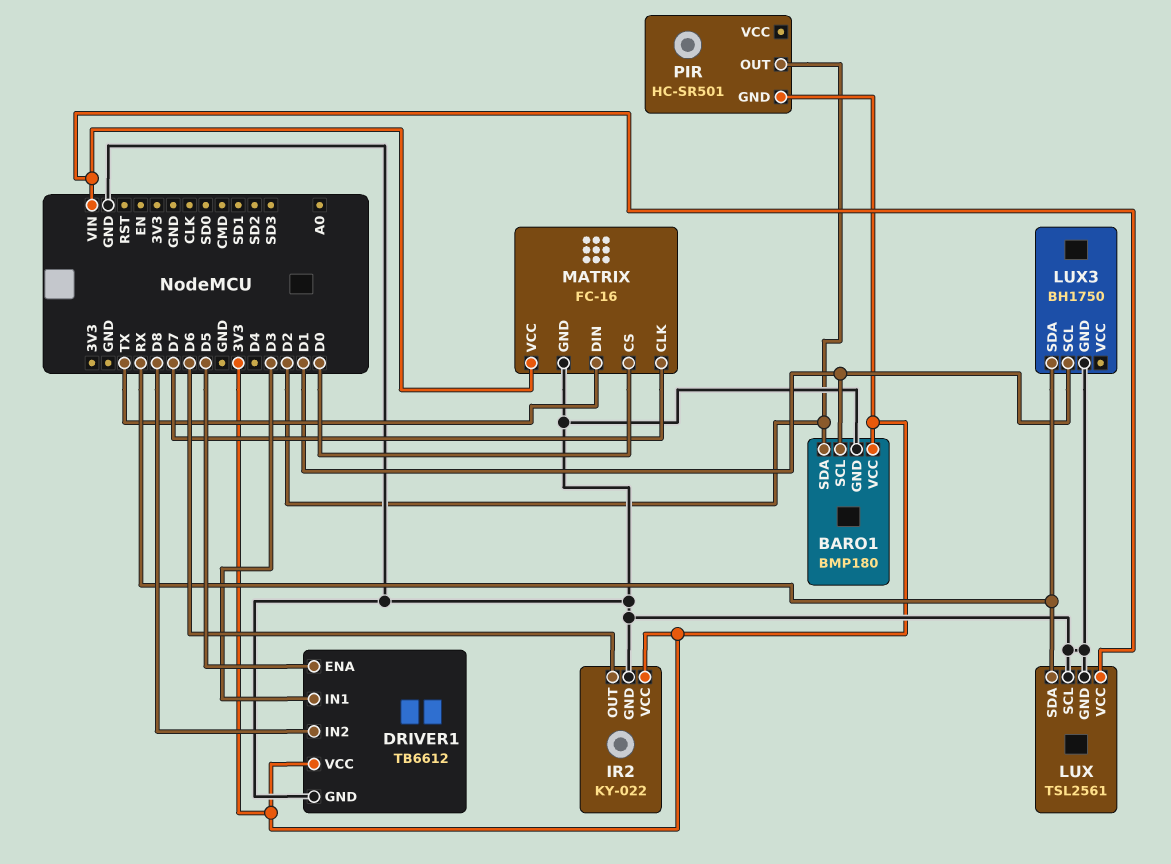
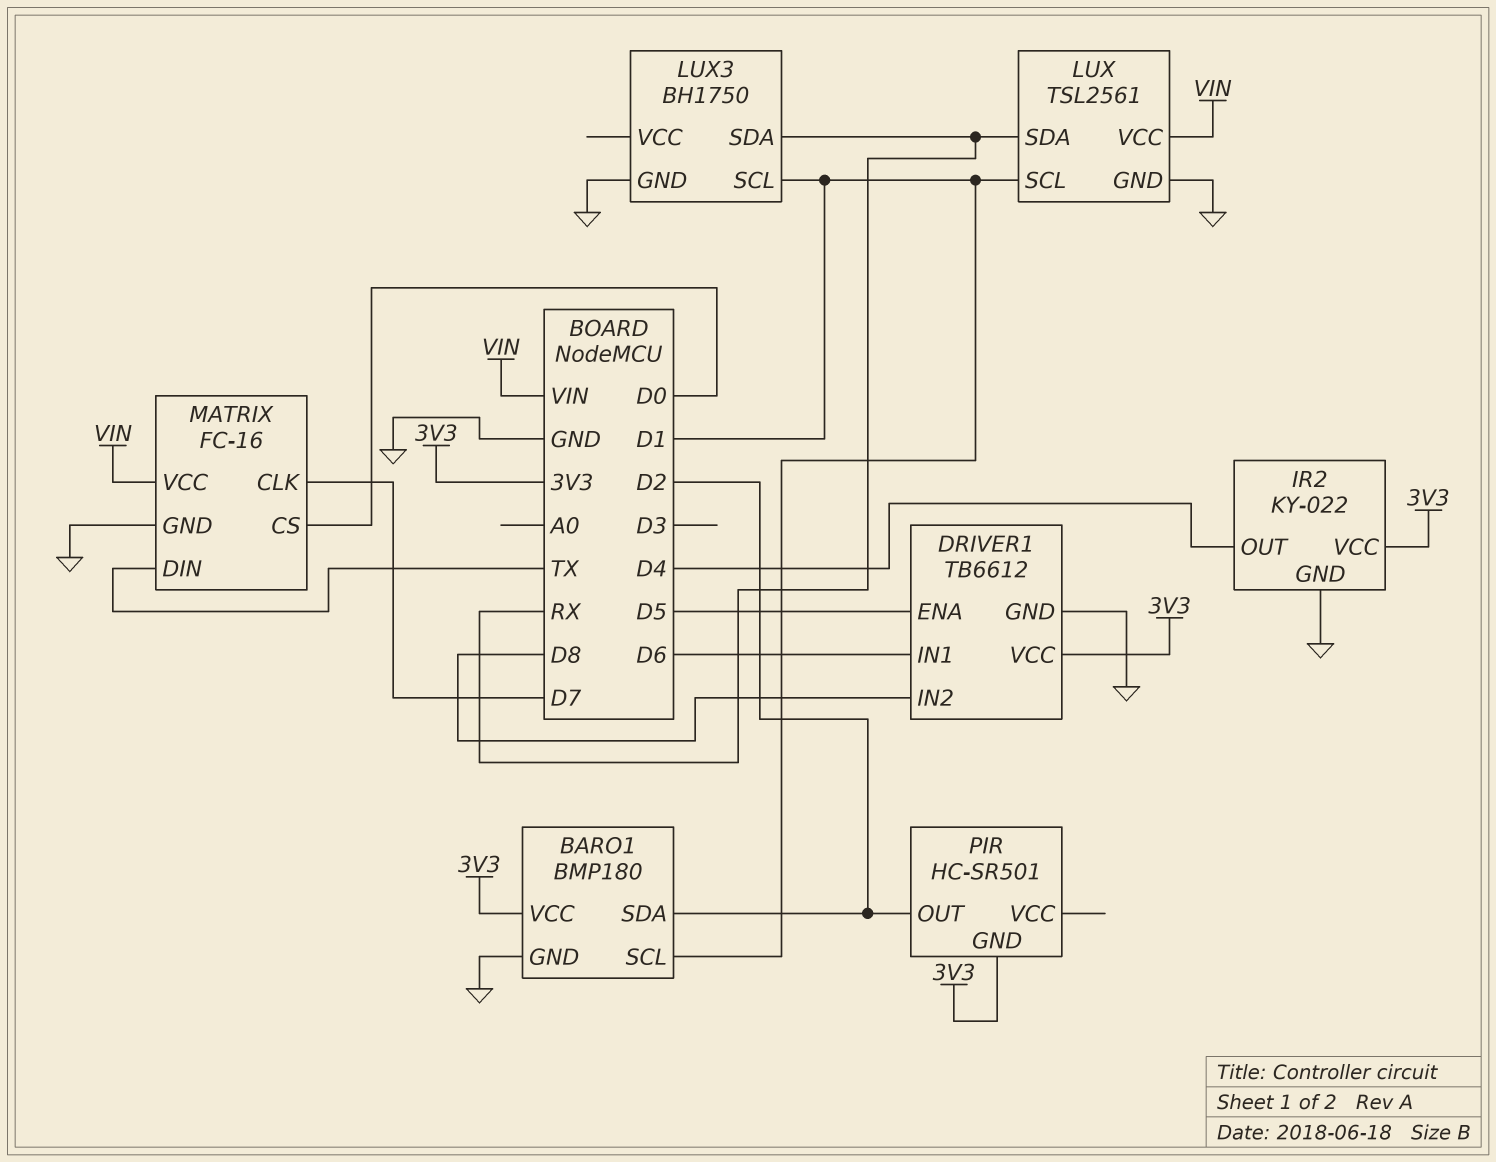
DRIVER1 pin IN1: D3 -> D6
IR2 pin OUT: D6 -> D4
LUX pin SCL: GND -> D1

